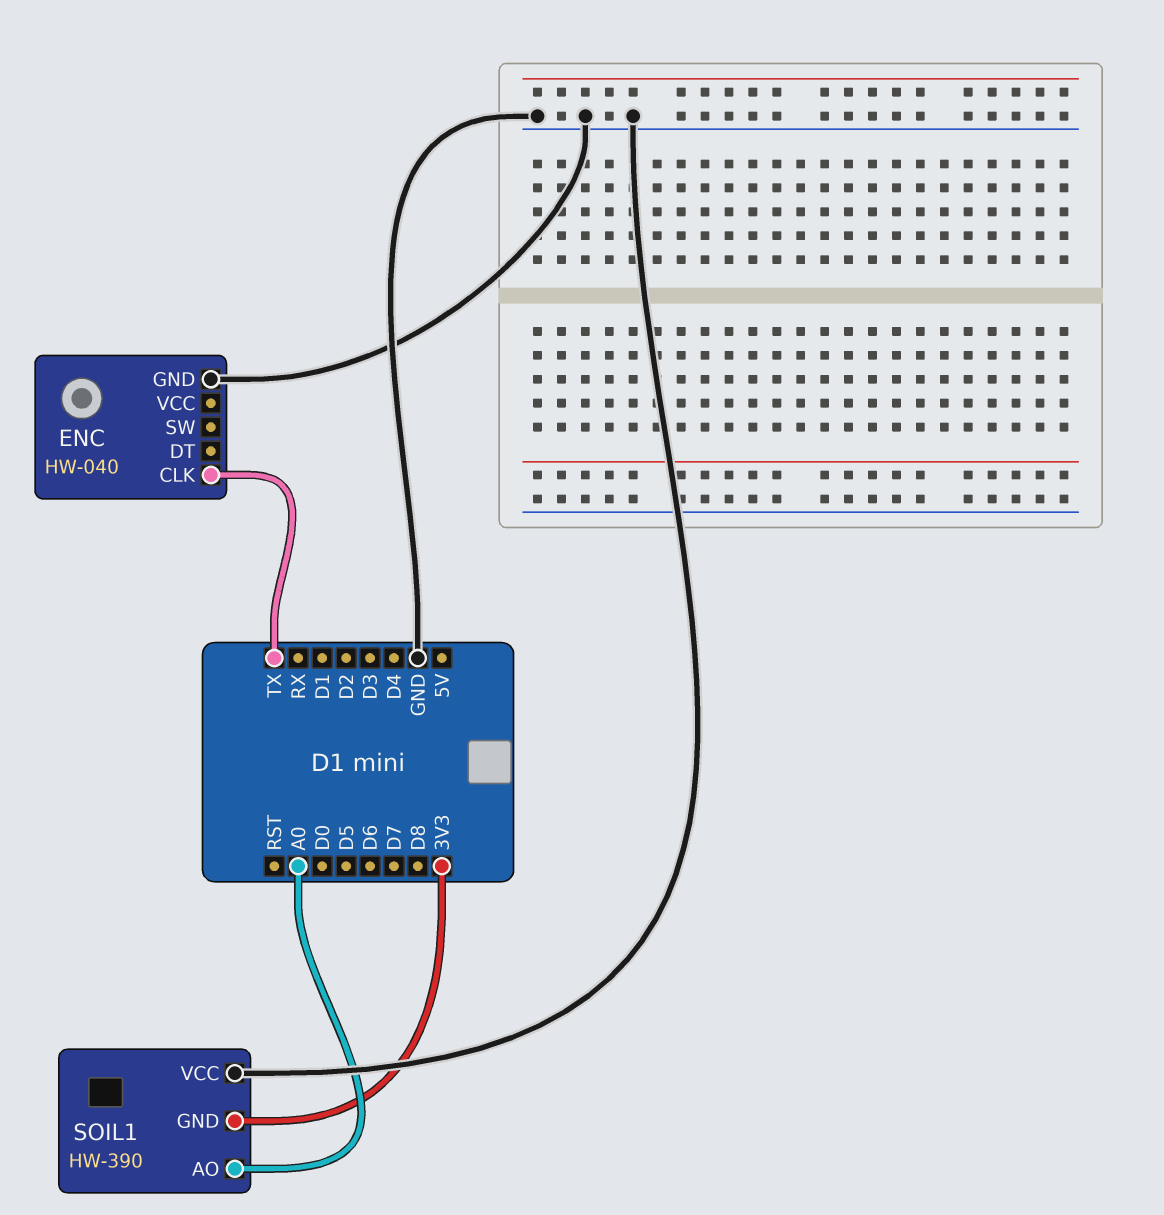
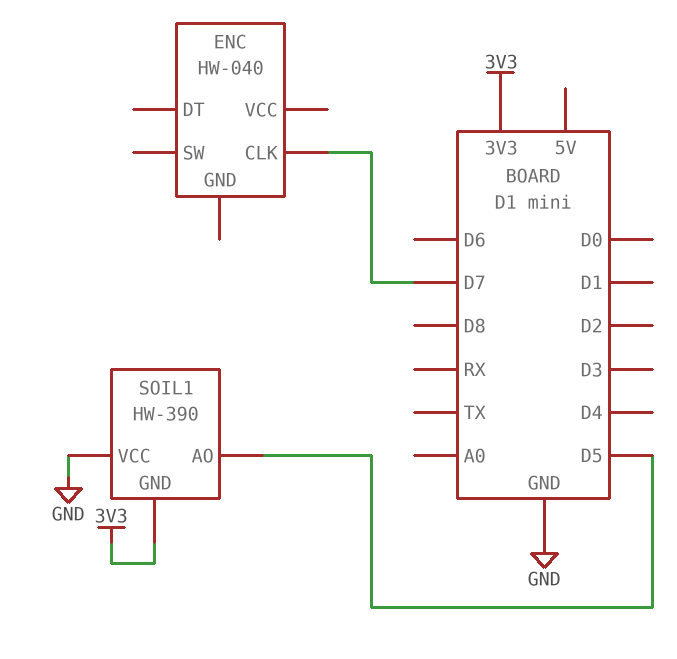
ENC pin CLK: TX -> D7
ENC pin GND: GND -> none
SOIL1 pin AO: A0 -> D5

